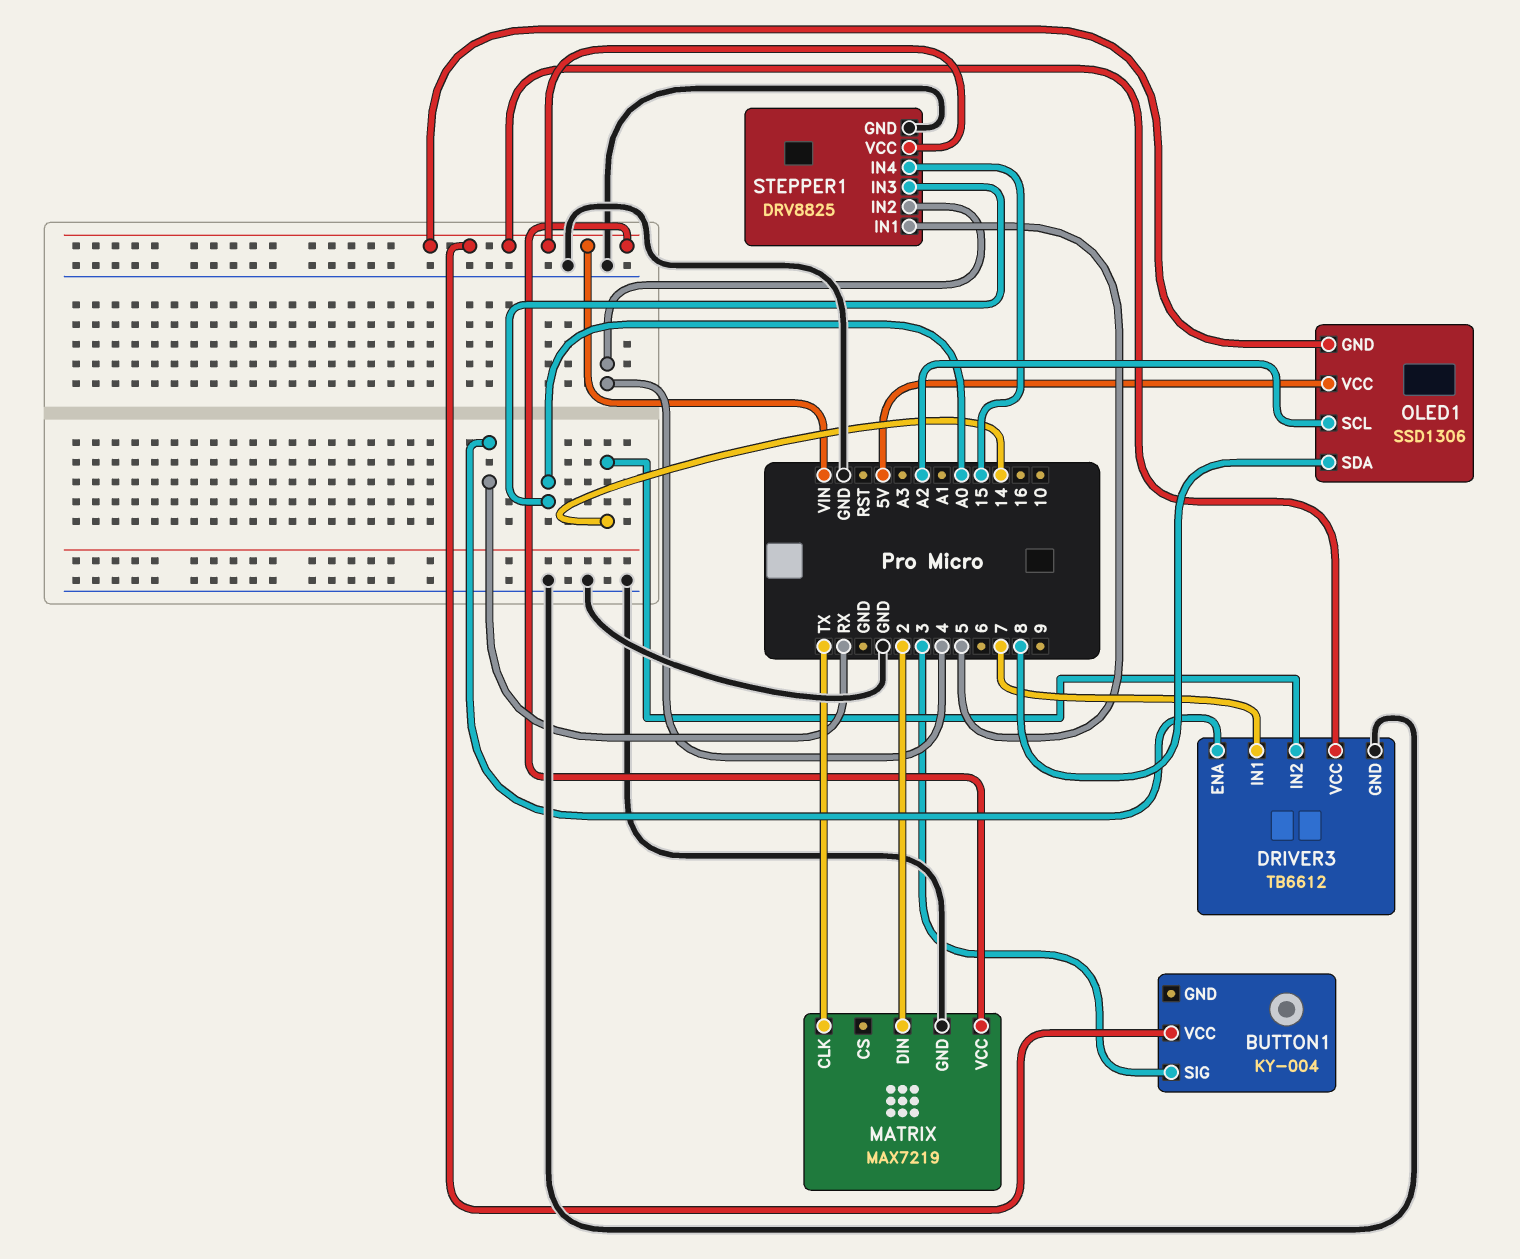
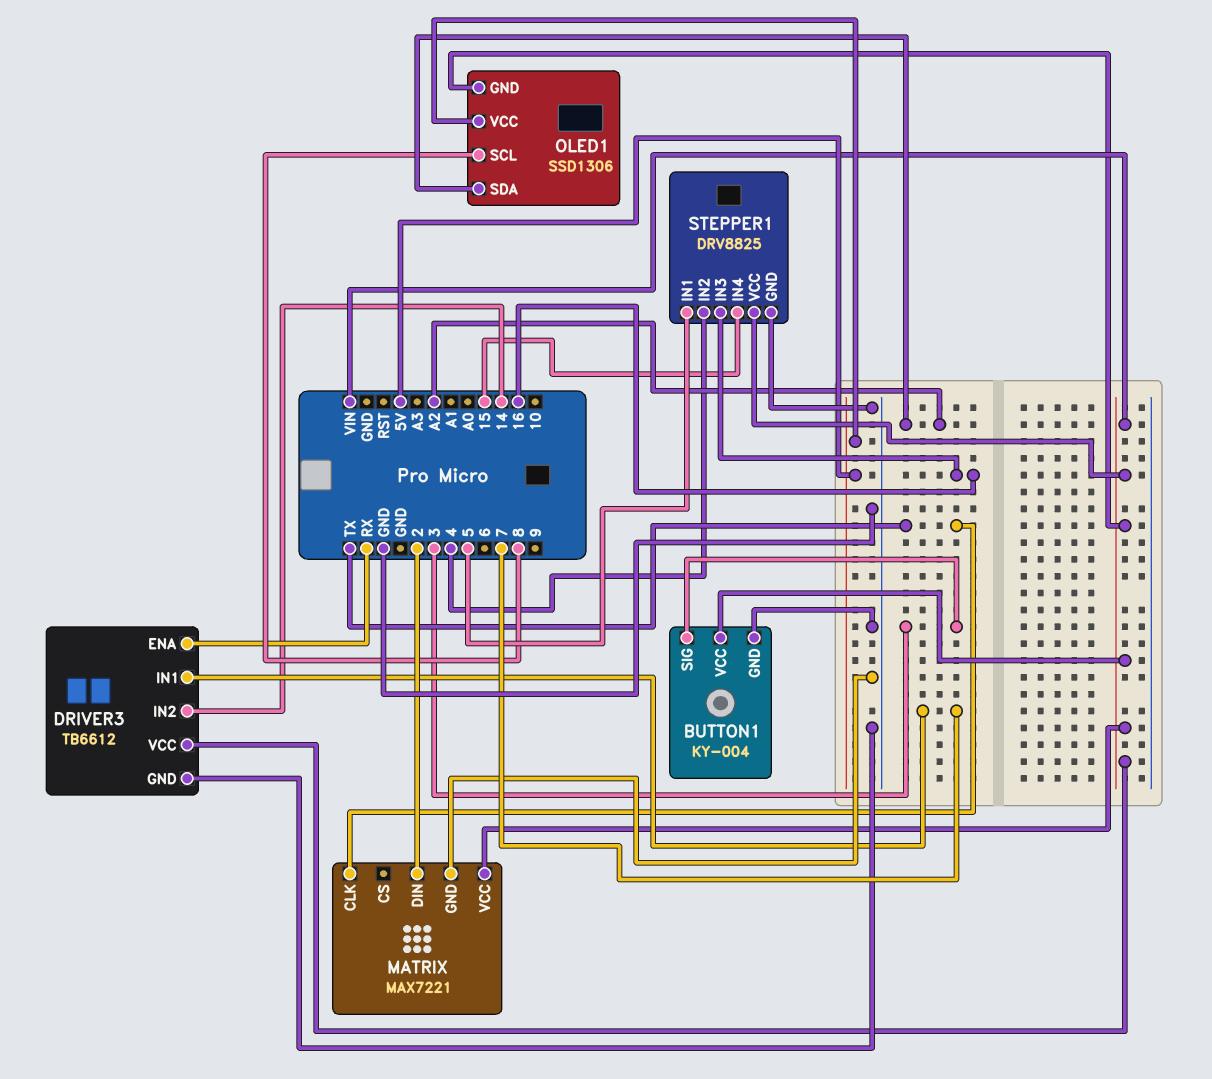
BUTTON1 pin GND: none -> GND
MATRIX: MAX7219 -> MAX7221
OLED1 pin SCL: A2 -> 8
OLED1 pin SDA: 8 -> A2
STEPPER1 pin IN3: A0 -> 16

